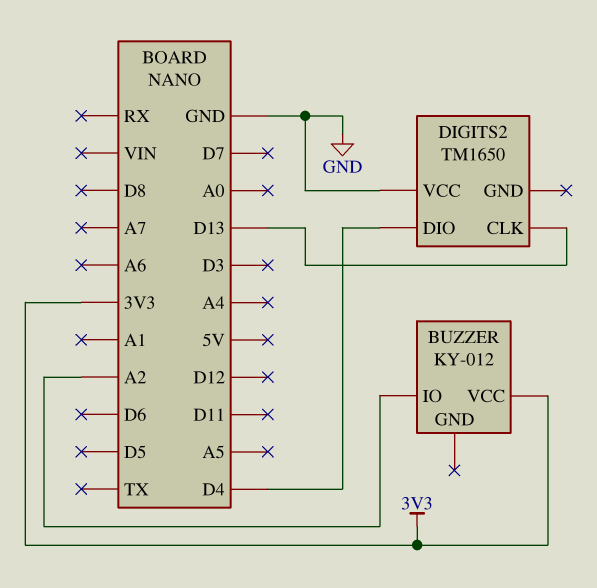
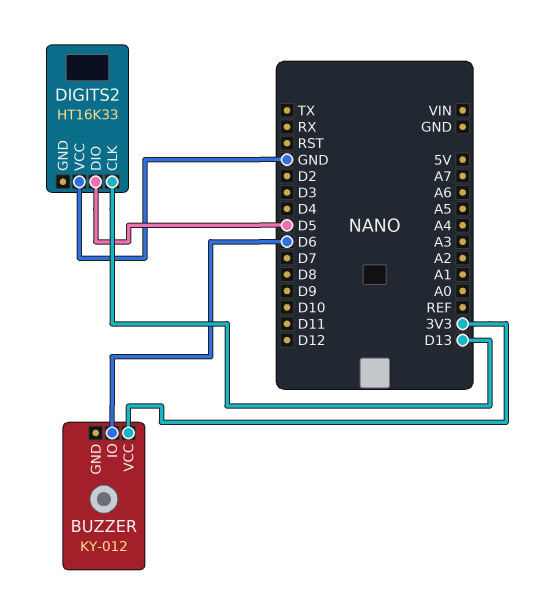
BUZZER pin IO: A2 -> D6
DIGITS2: TM1650 -> HT16K33
DIGITS2 pin DIO: D4 -> D5

